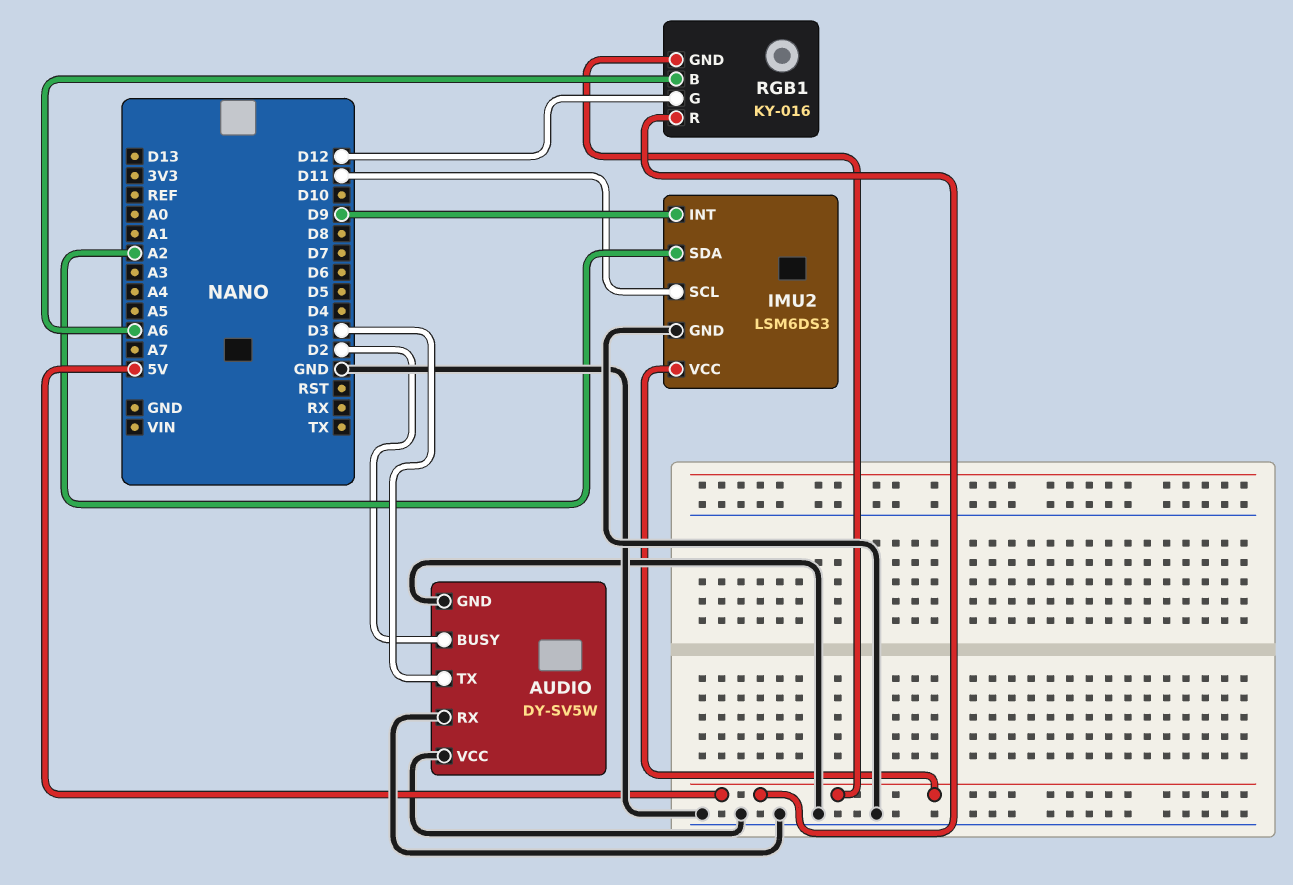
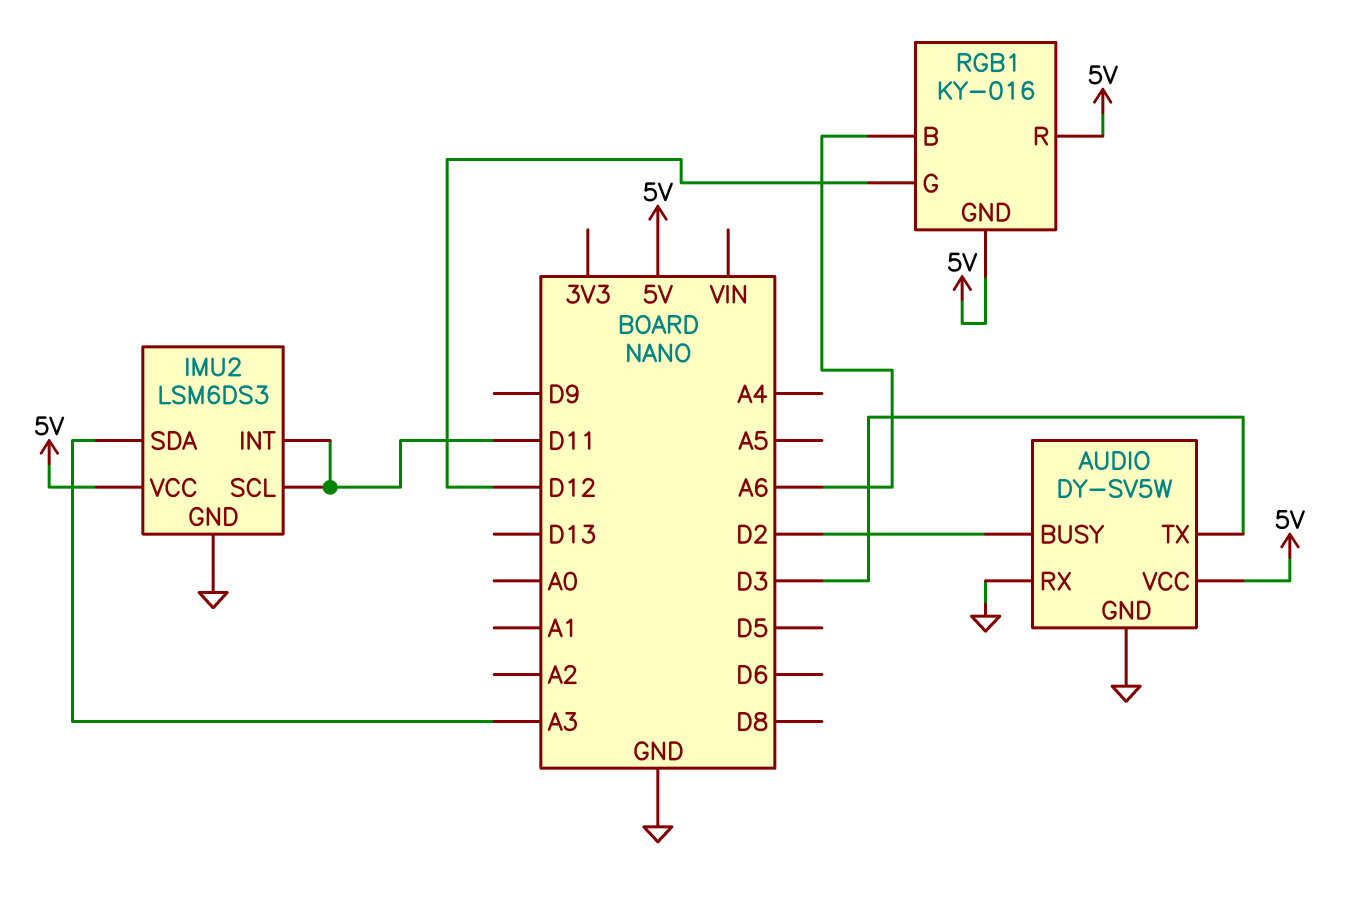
AUDIO pin VCC: GND -> 5V
IMU2 pin INT: D9 -> D11
IMU2 pin SDA: A2 -> A3

